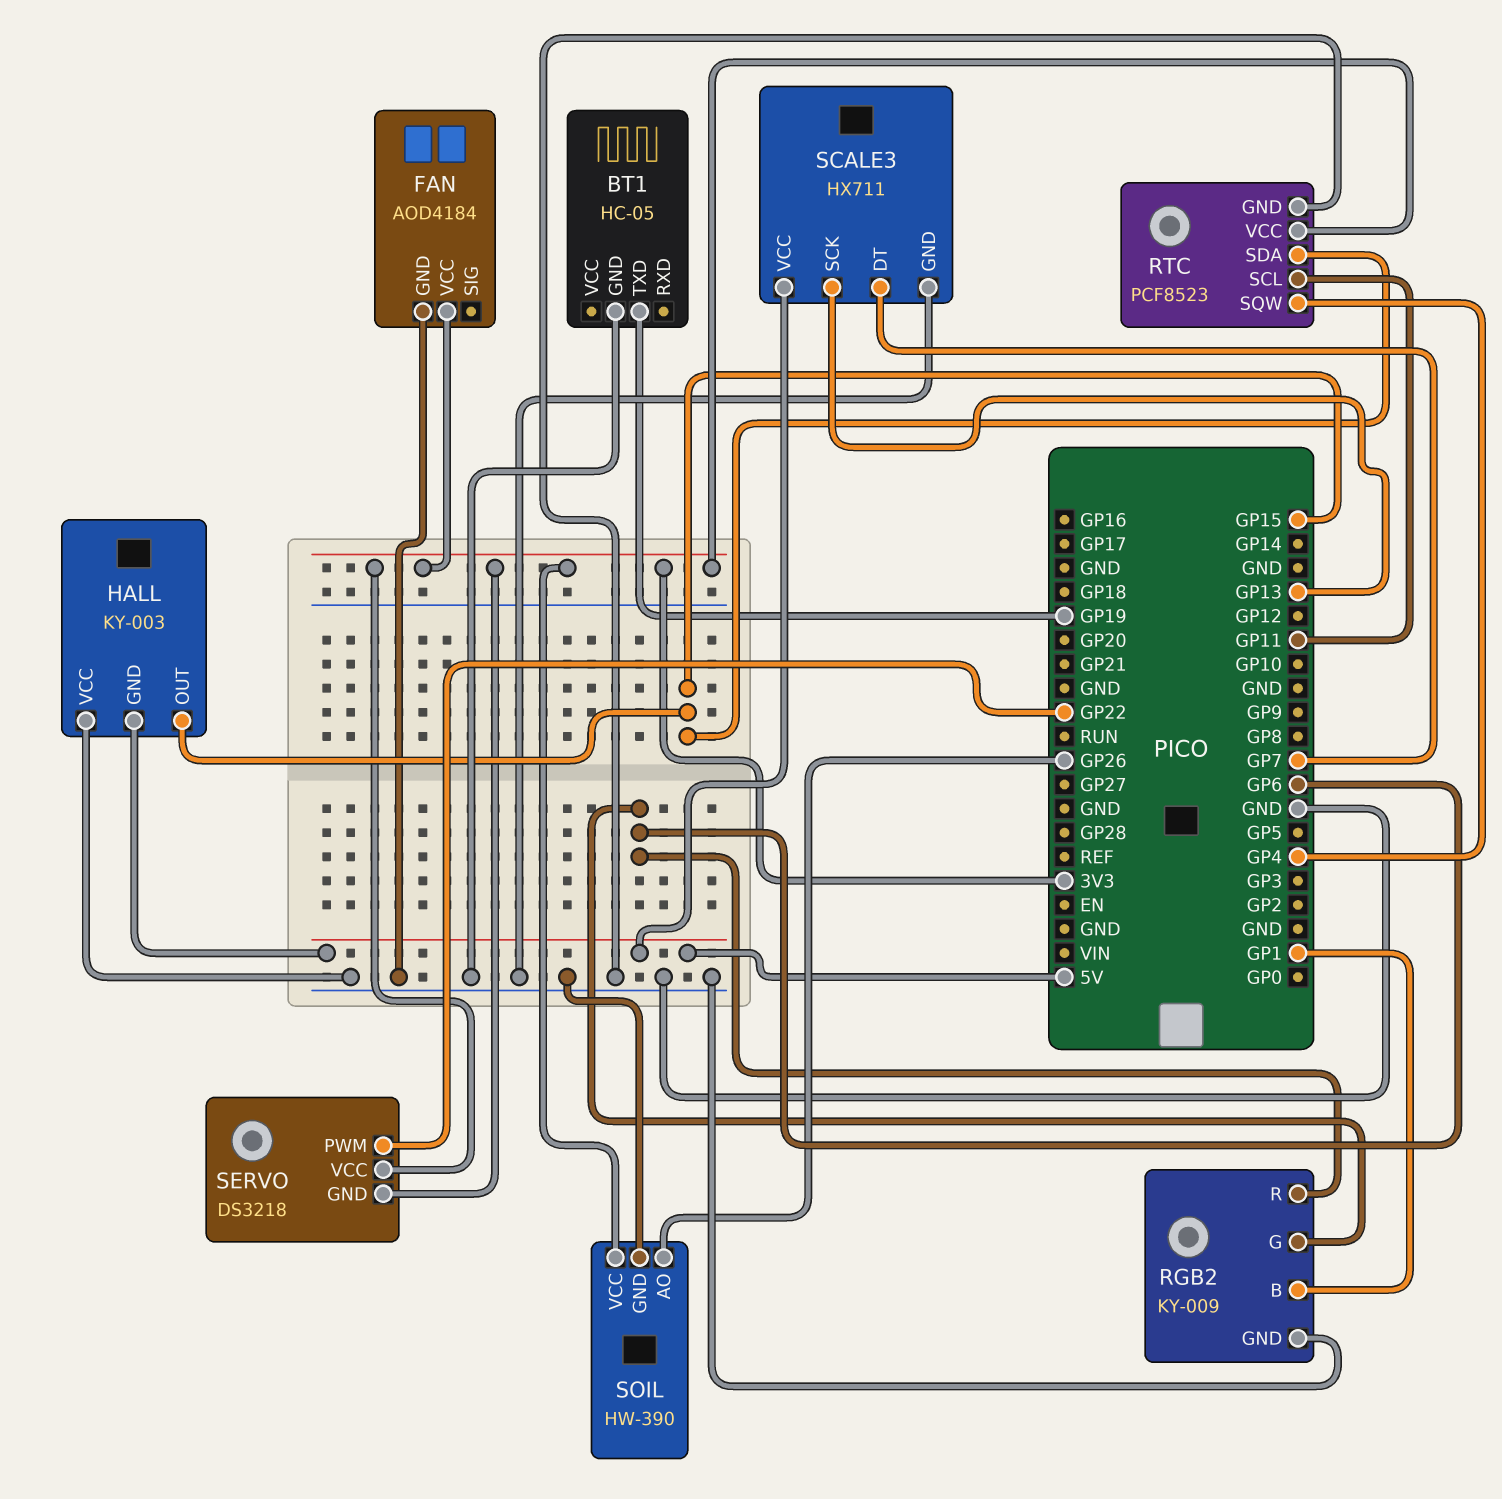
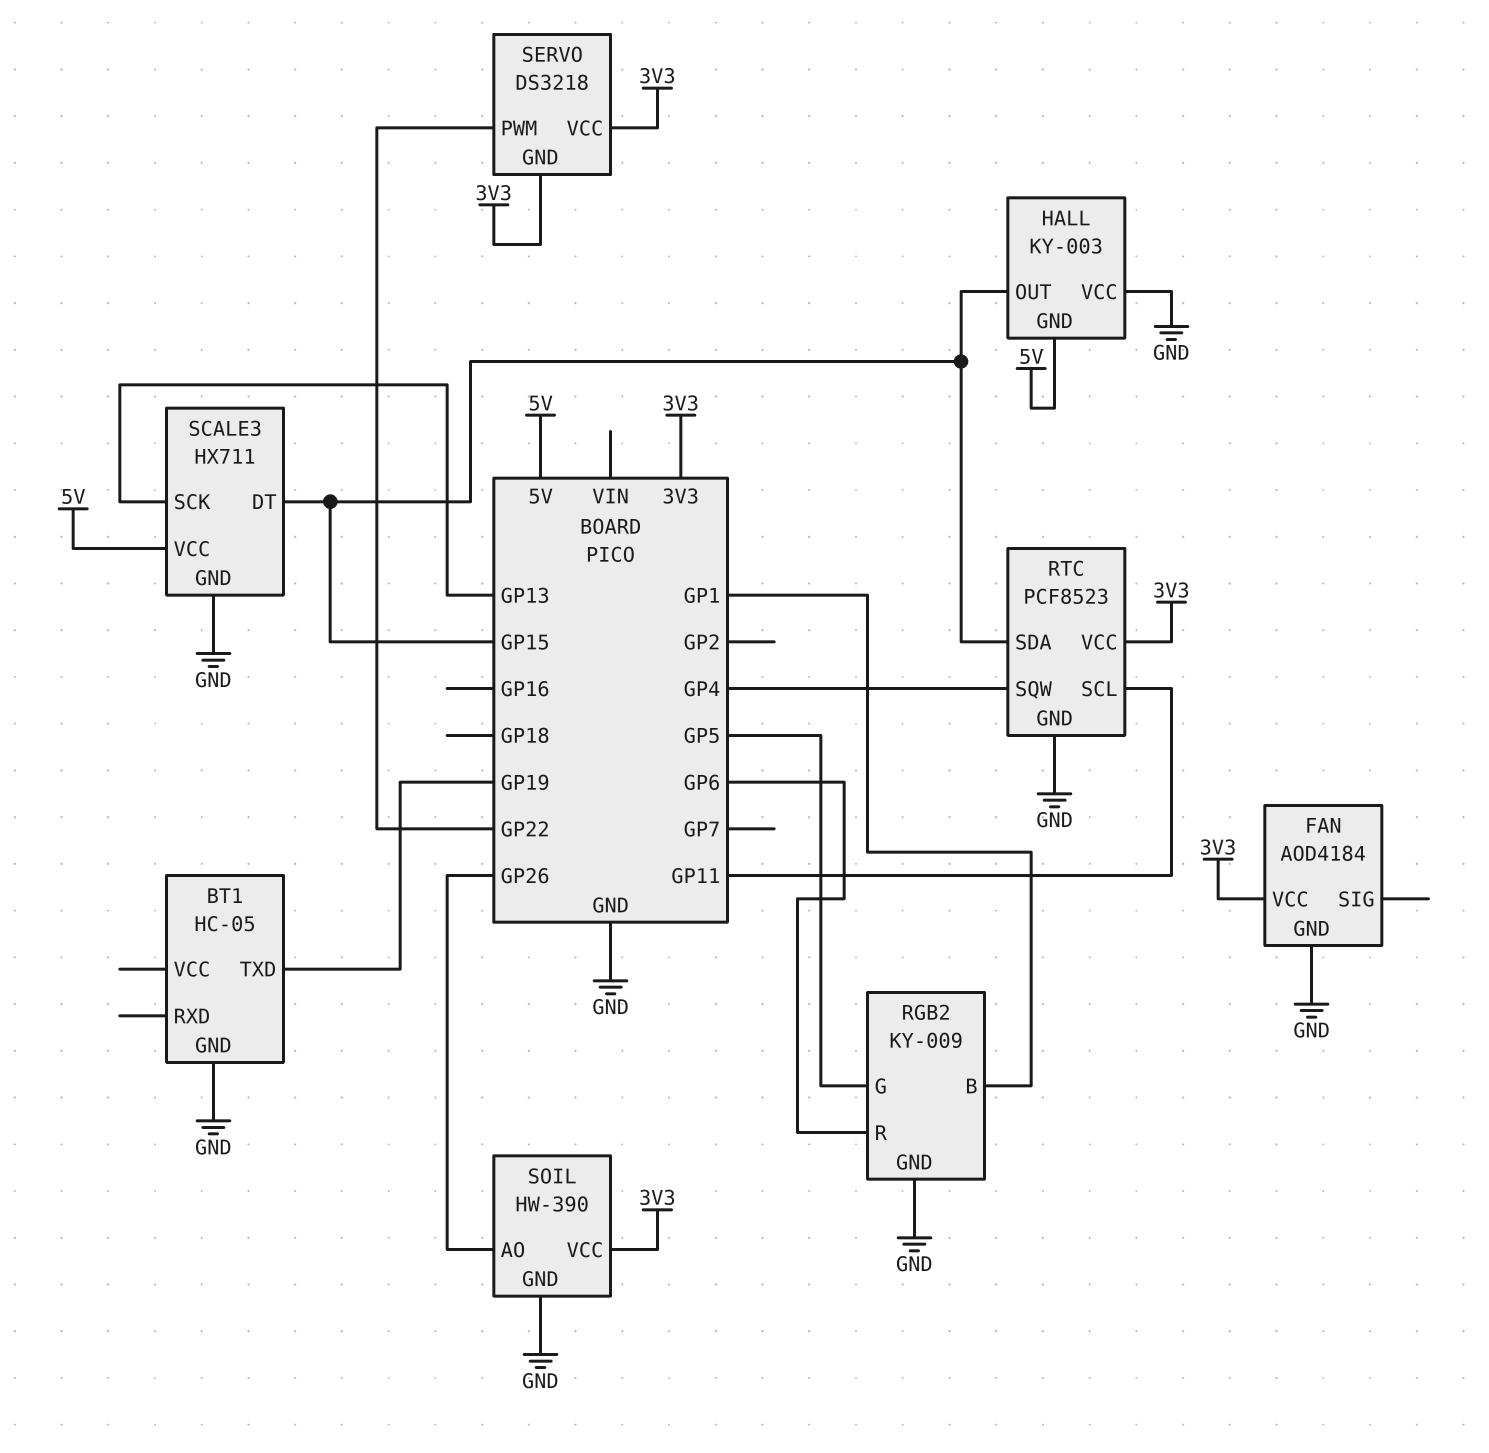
RGB2 pin G: GP6 -> GP5
SCALE3 pin DT: GP7 -> GP15

